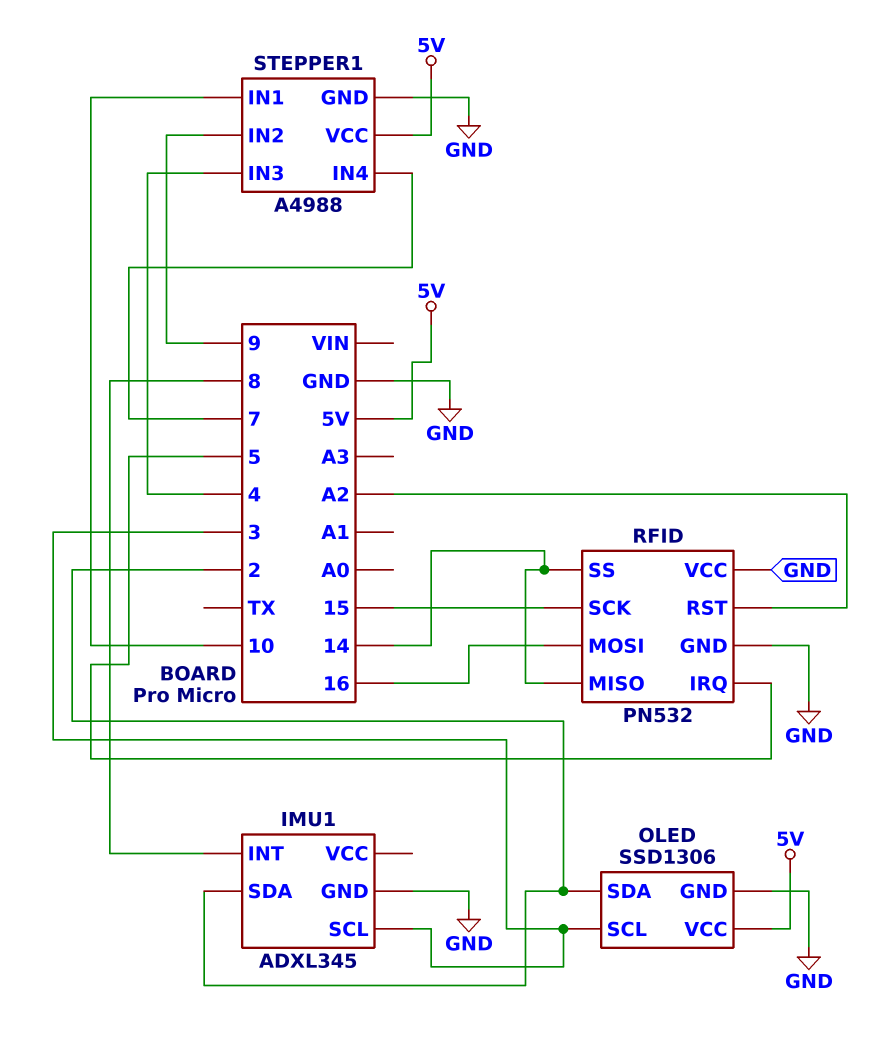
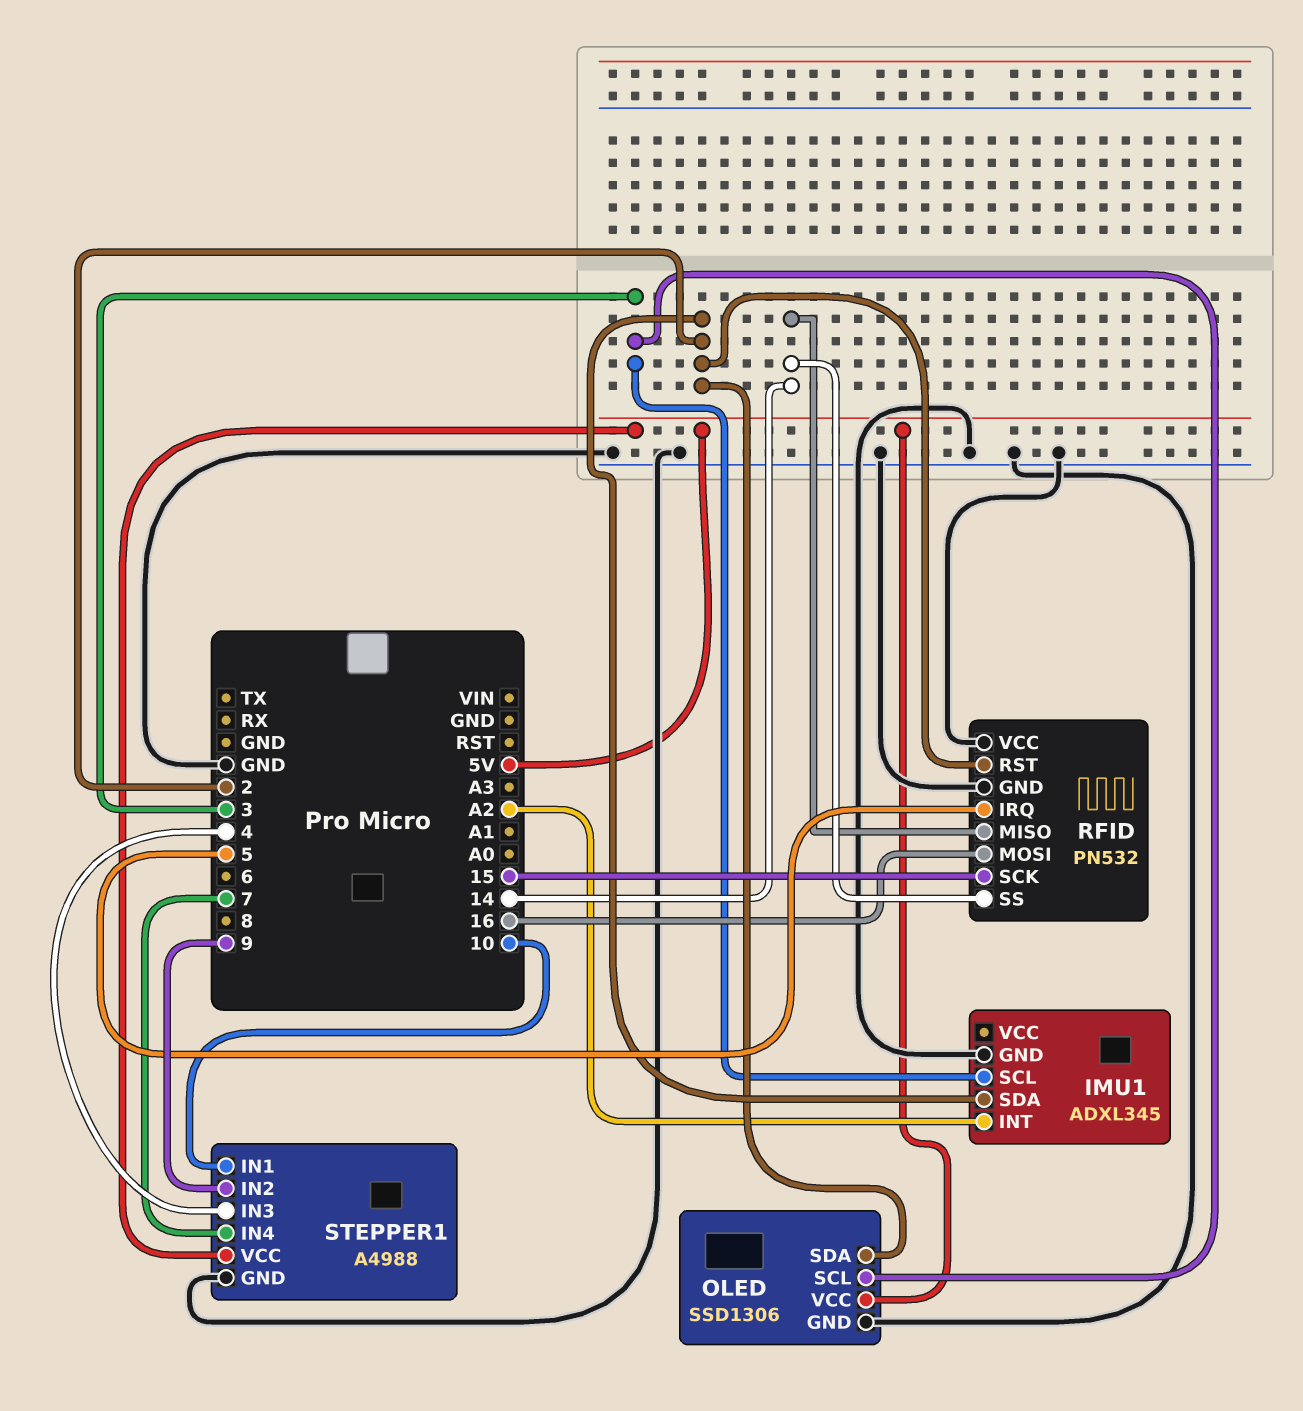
IMU1 pin INT: 8 -> A2
RFID pin RST: A2 -> 2

